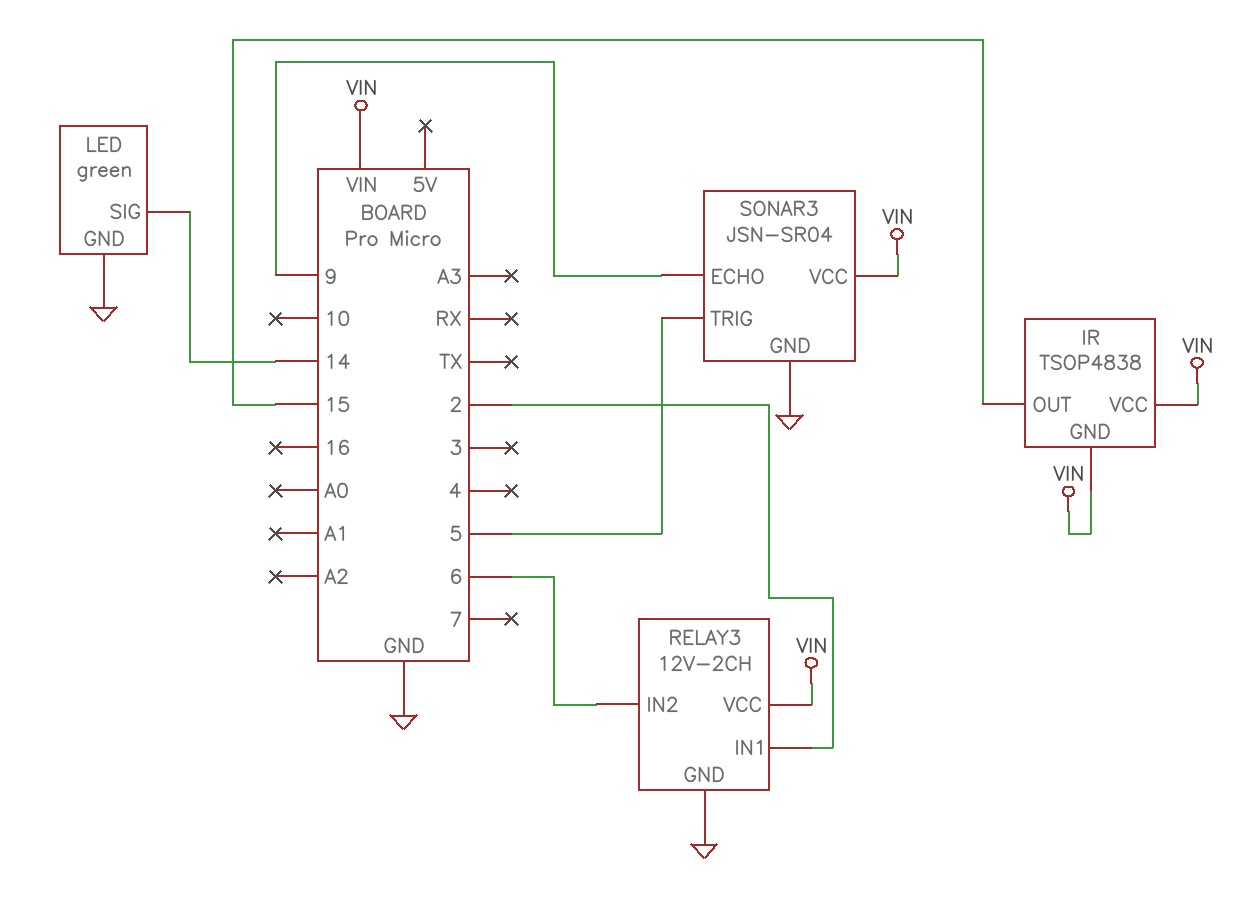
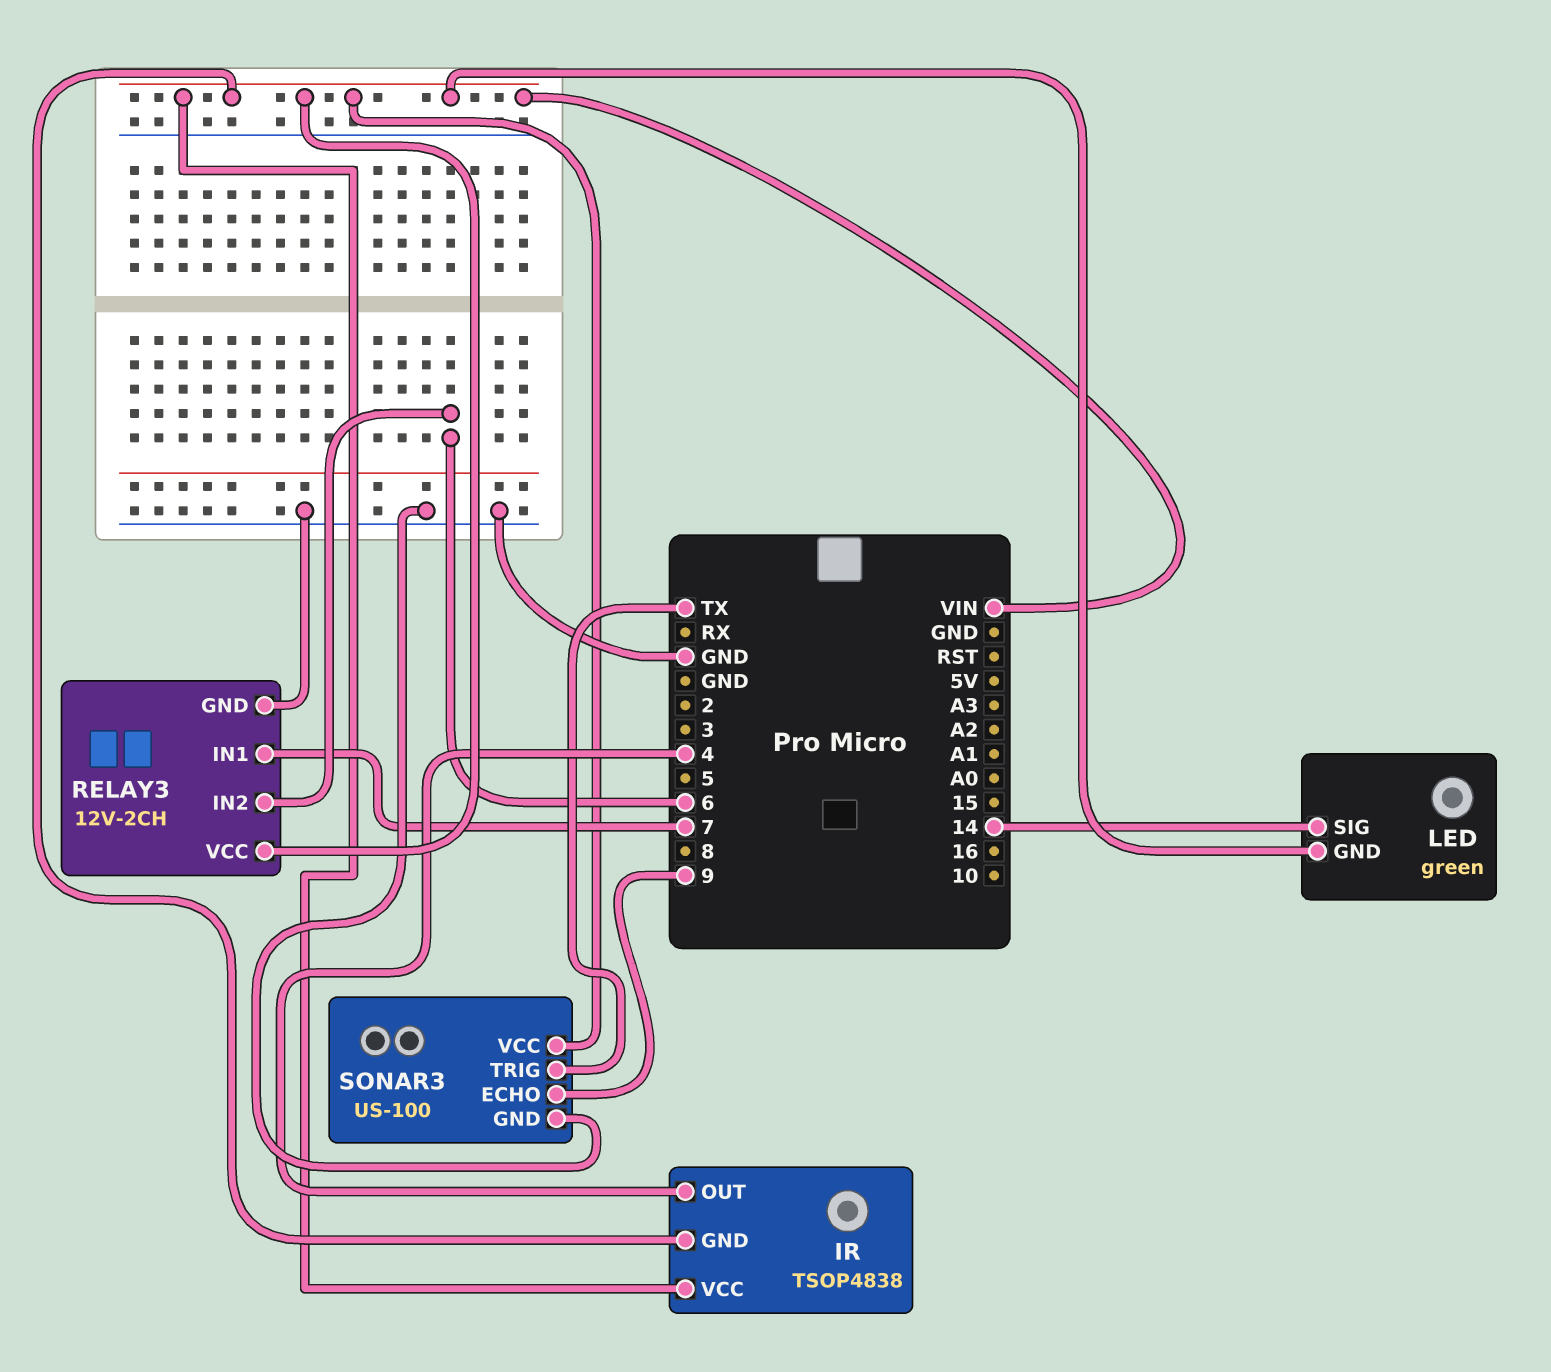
IR pin OUT: 15 -> 4
LED pin GND: GND -> VIN
RELAY3 pin IN1: 2 -> 7
SONAR3: JSN-SR04 -> US-100
SONAR3 pin TRIG: 5 -> TX

